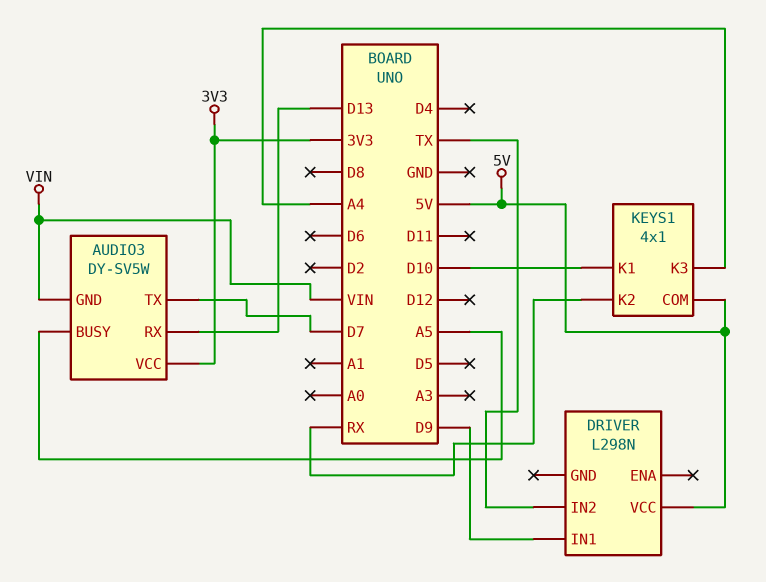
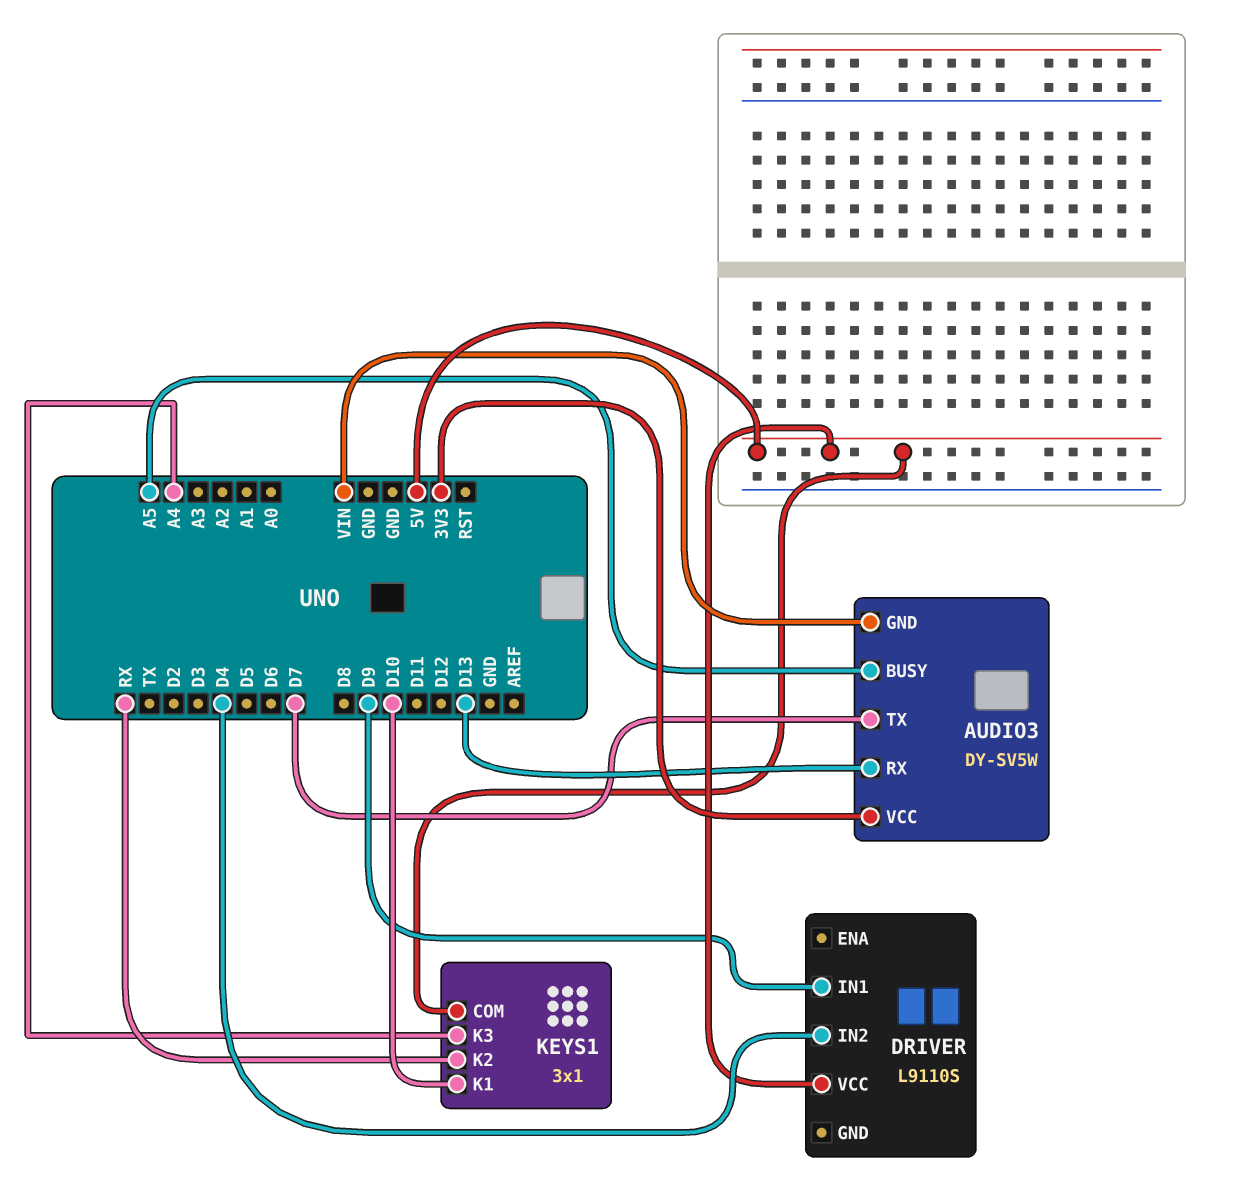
DRIVER: L298N -> L9110S
DRIVER pin IN2: TX -> D4
KEYS1: 4x1 -> 3x1

